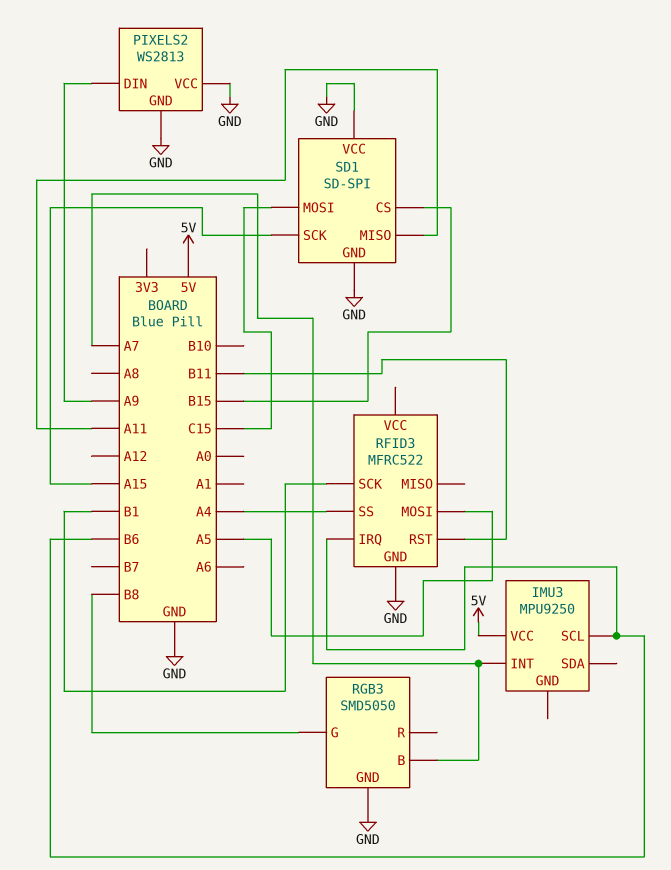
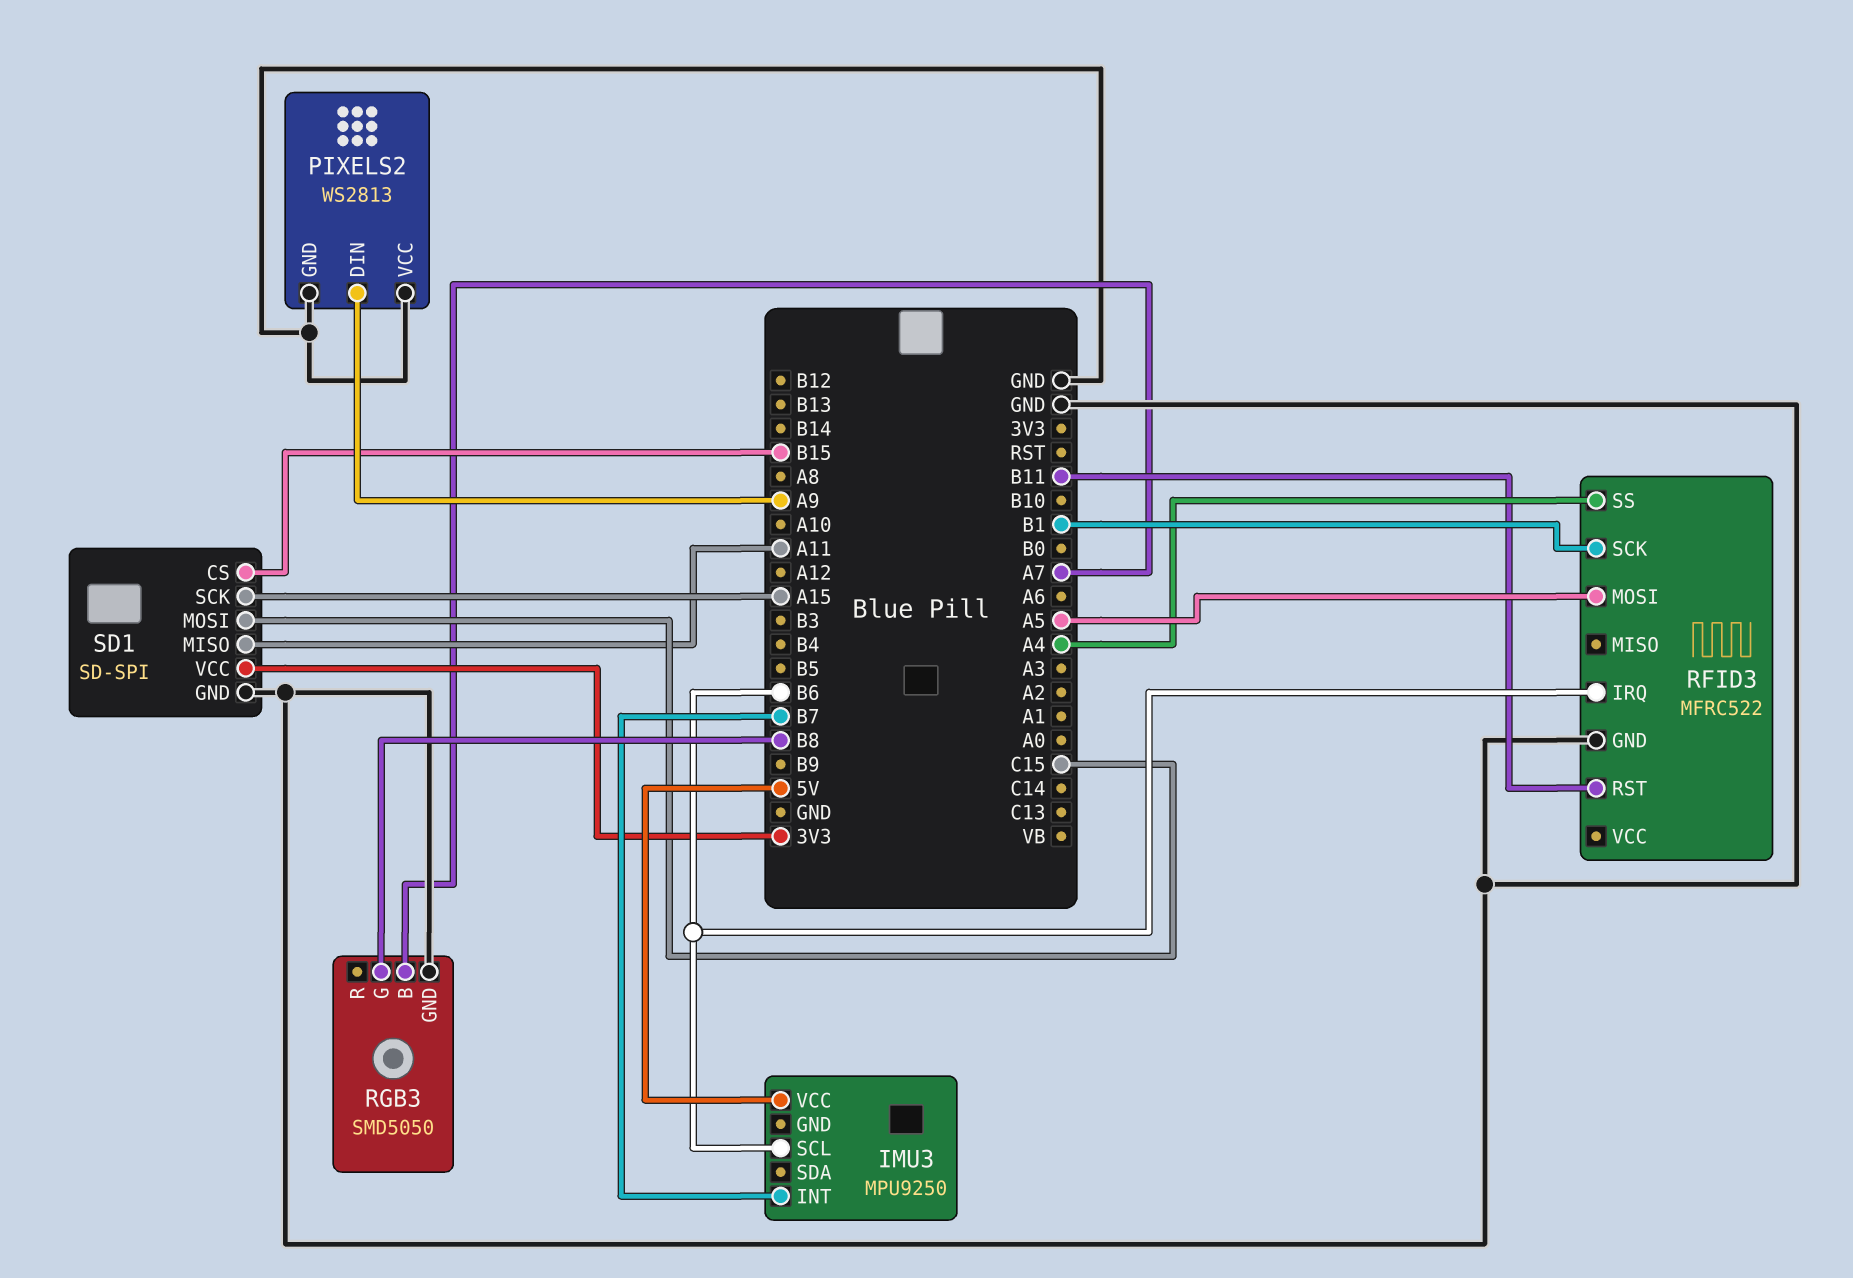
IMU3 pin INT: A7 -> B7
SD1 pin VCC: GND -> 3V3

